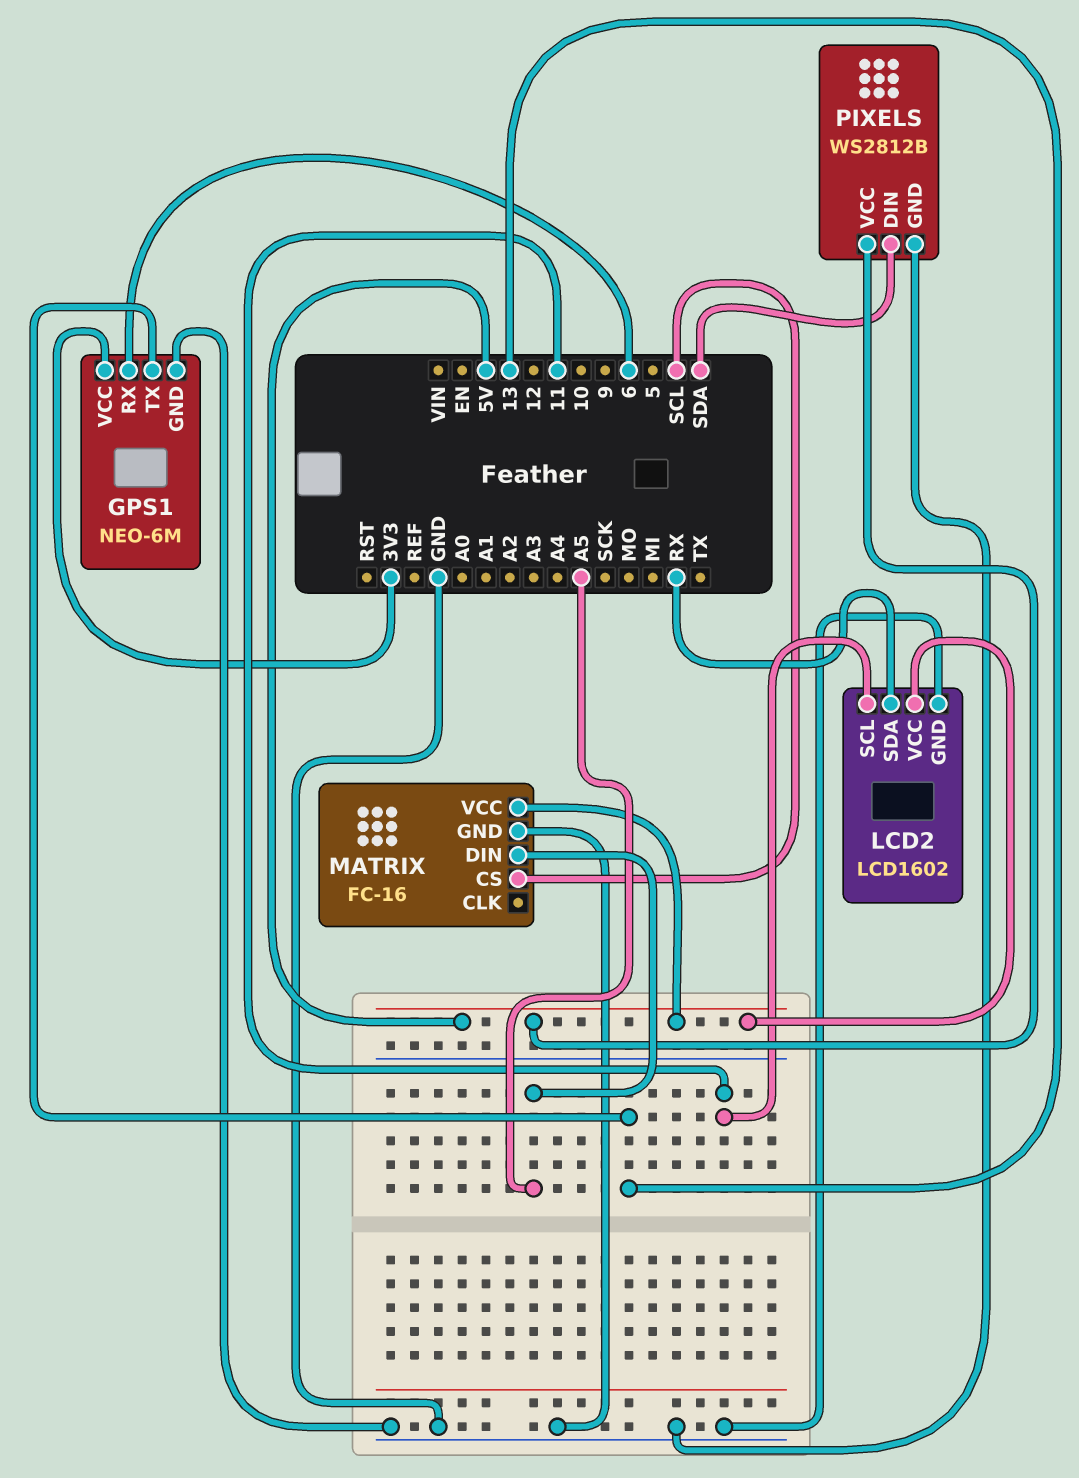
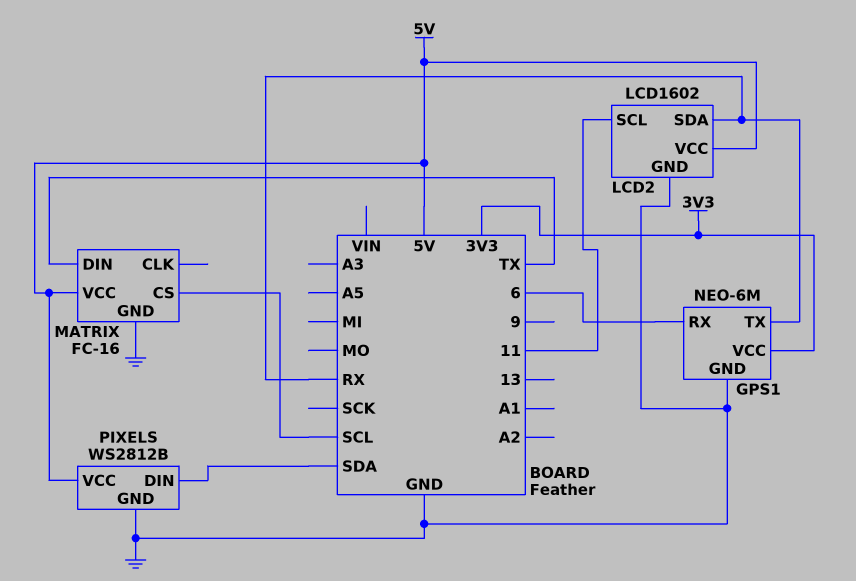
GPS1 pin TX: 13 -> RX
MATRIX pin DIN: A5 -> TX

